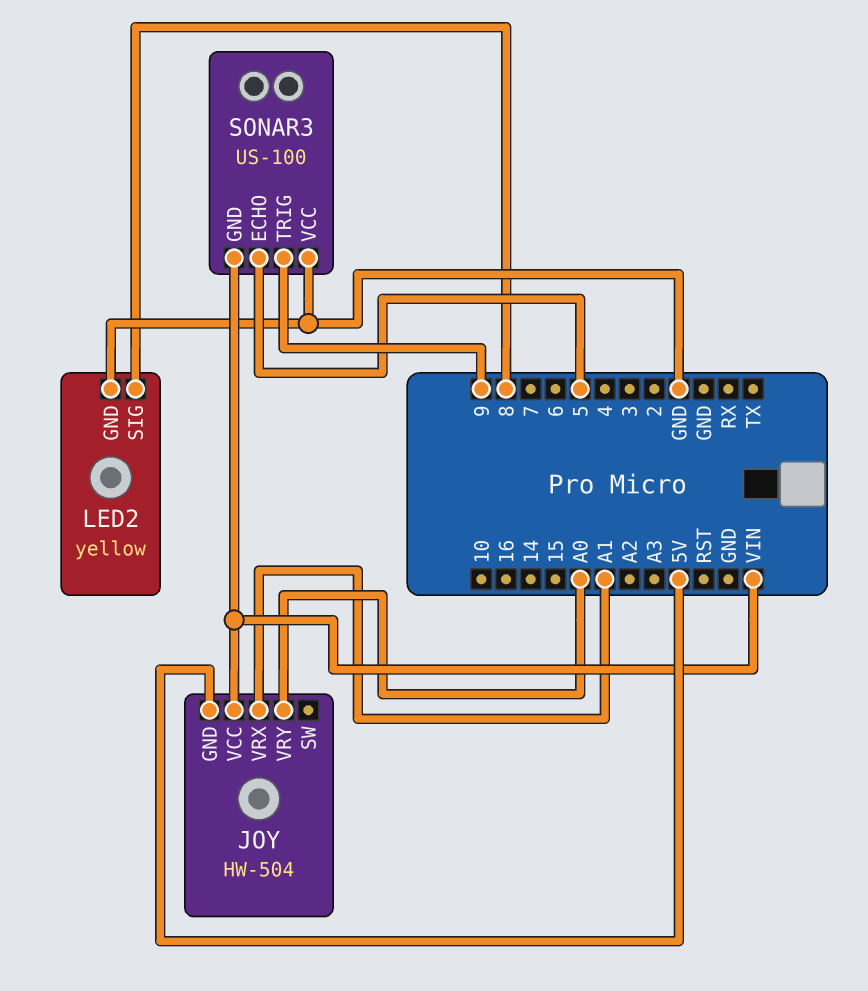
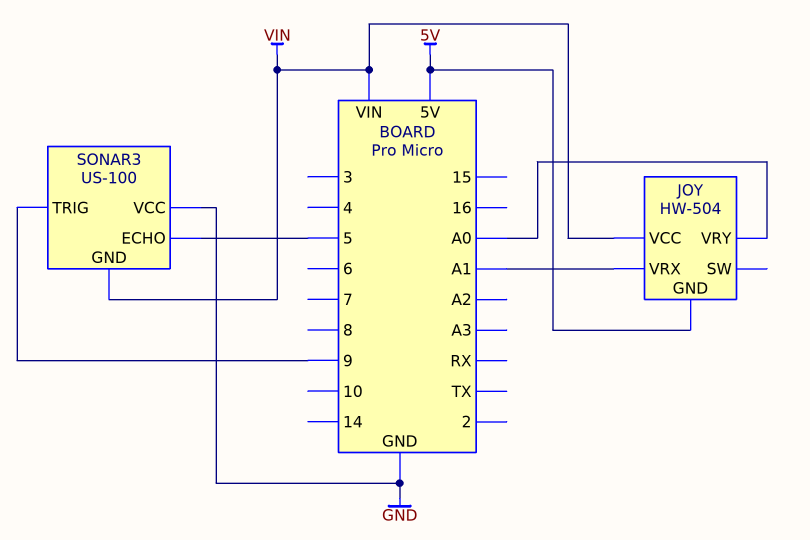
LED2: yellow -> none
LED2 pin GND: GND -> none
LED2 pin SIG: 8 -> none

